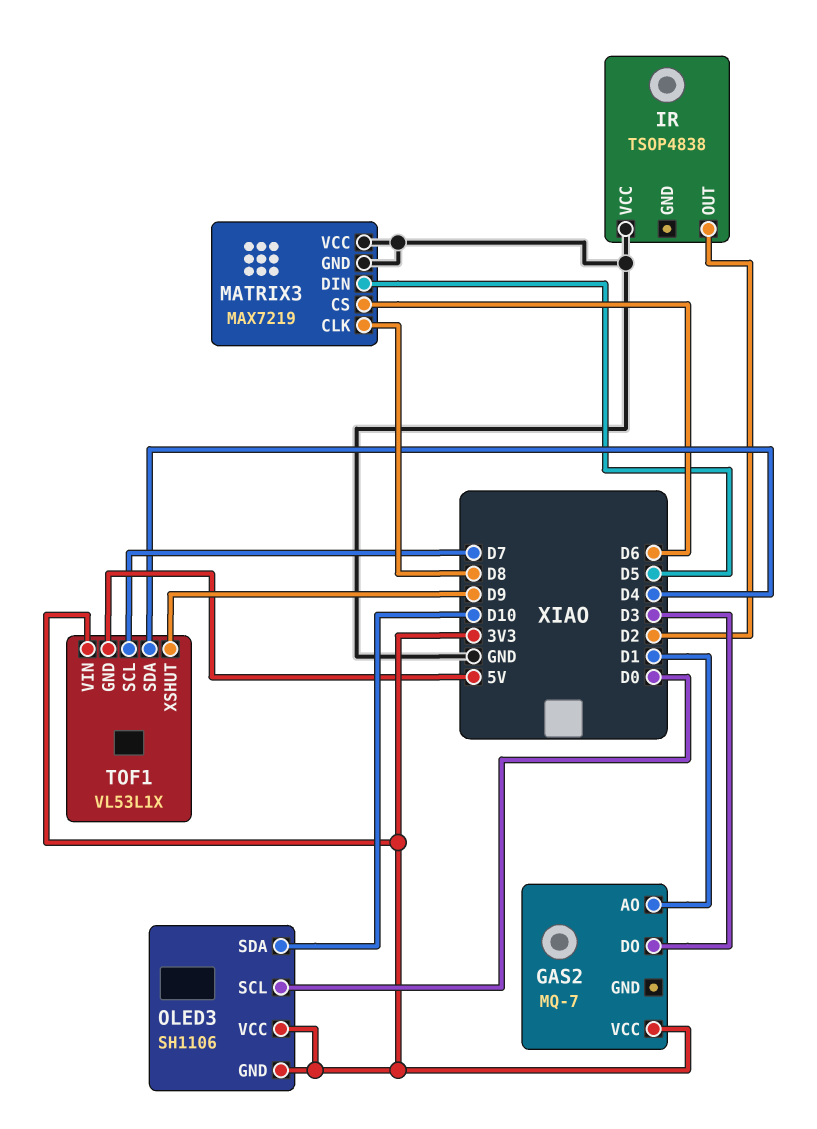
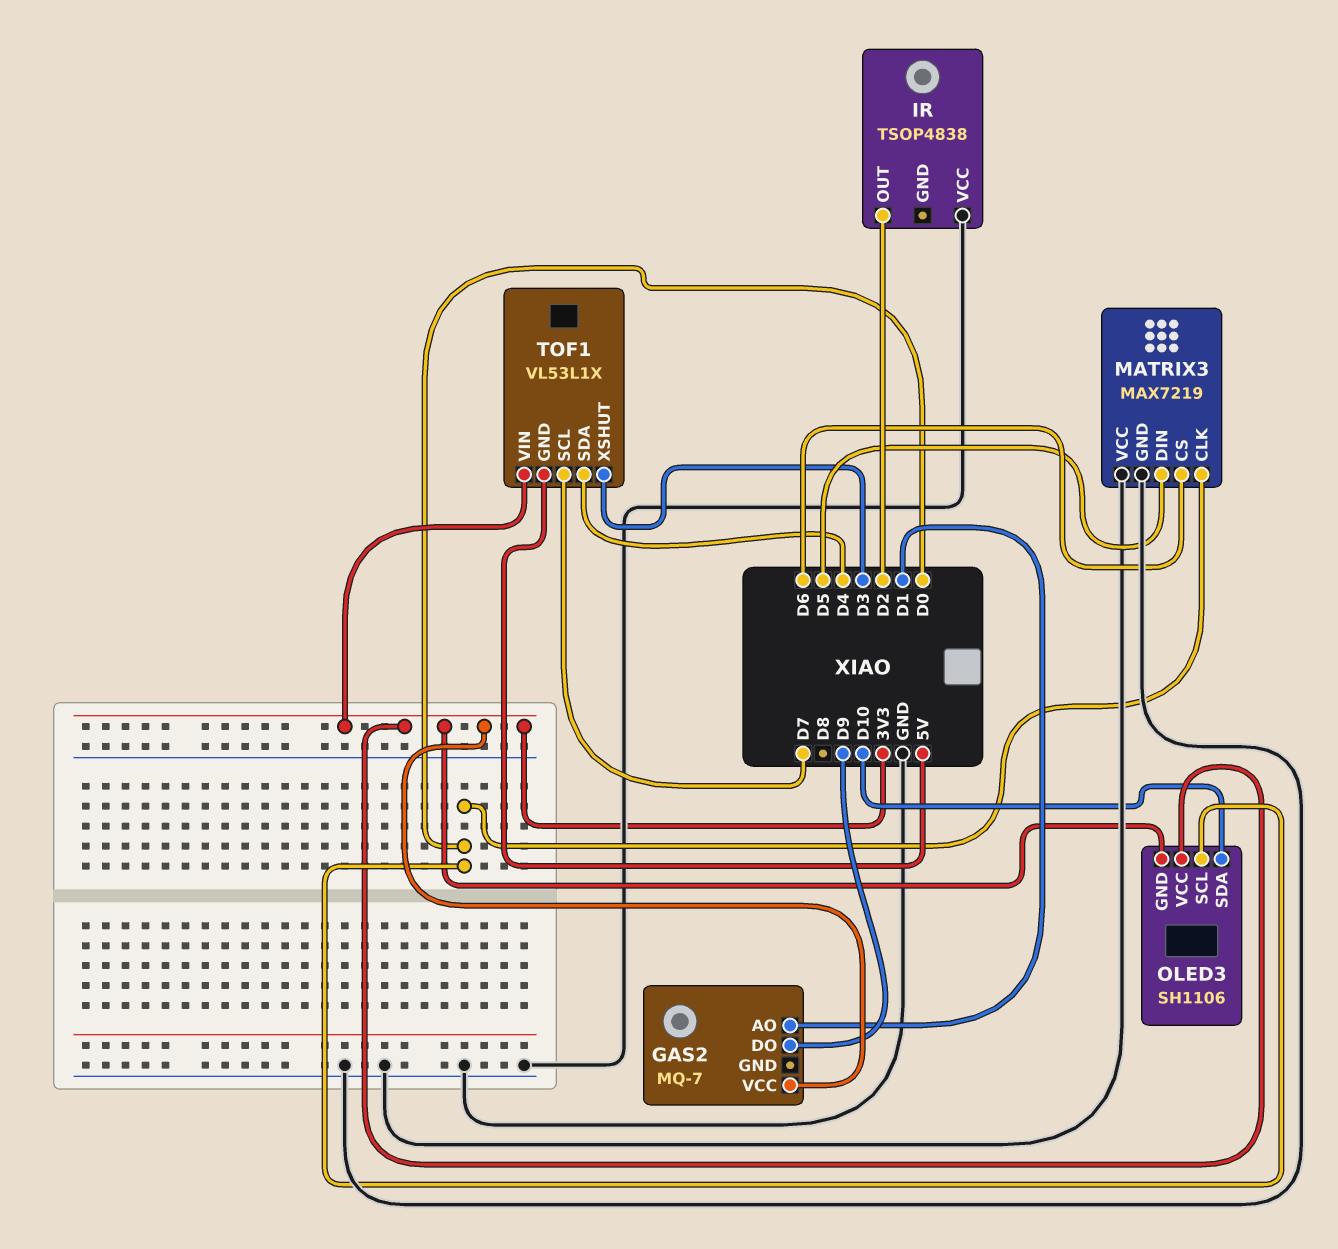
GAS2 pin DO: D3 -> D9
MATRIX3 pin CLK: D8 -> D0
TOF1 pin XSHUT: D9 -> D3

